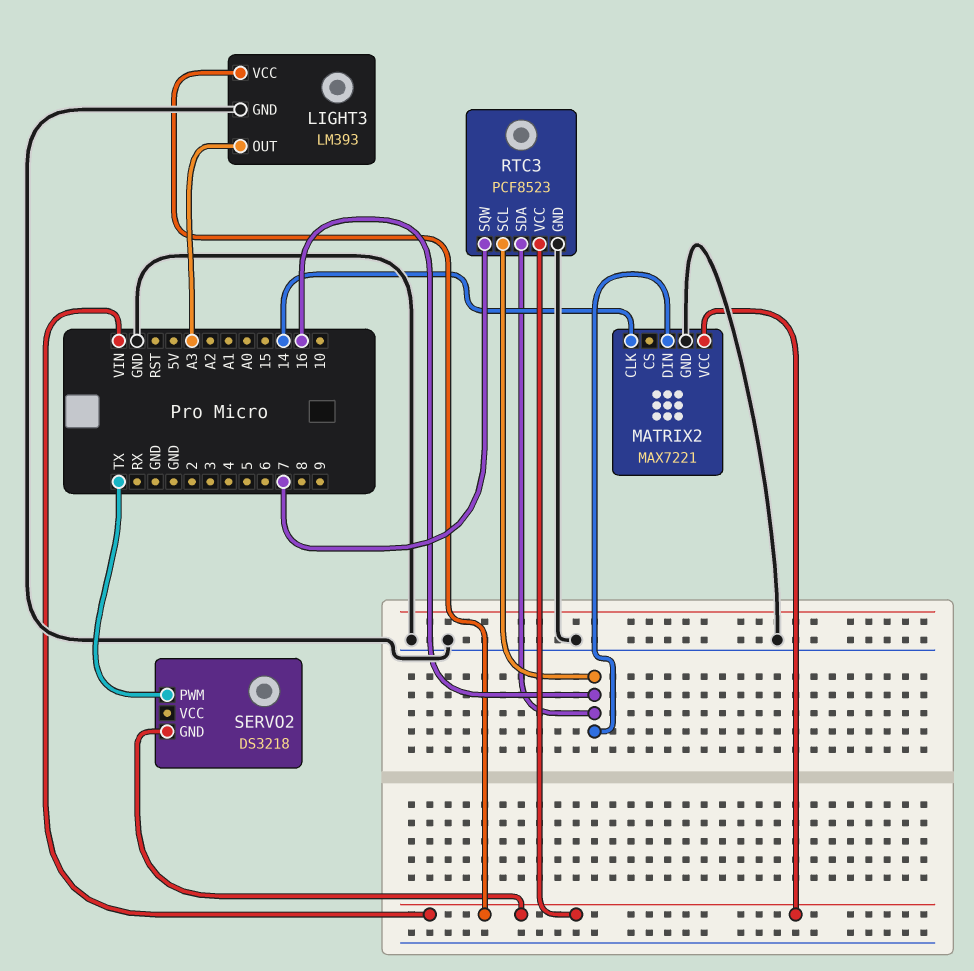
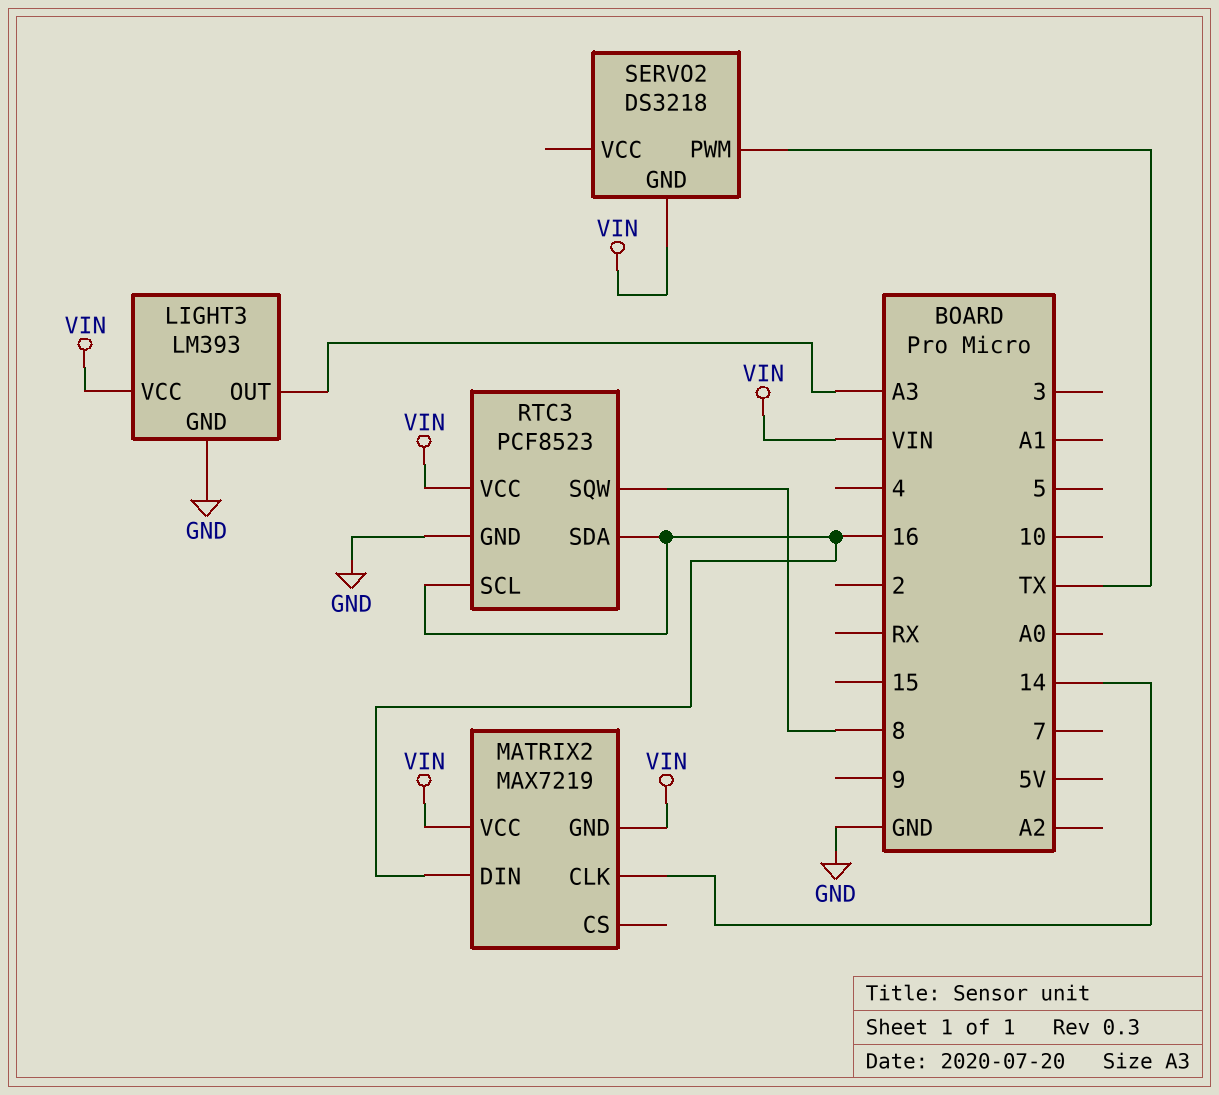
MATRIX2: MAX7221 -> MAX7219
MATRIX2 pin GND: GND -> VIN
RTC3 pin SQW: 7 -> 8

